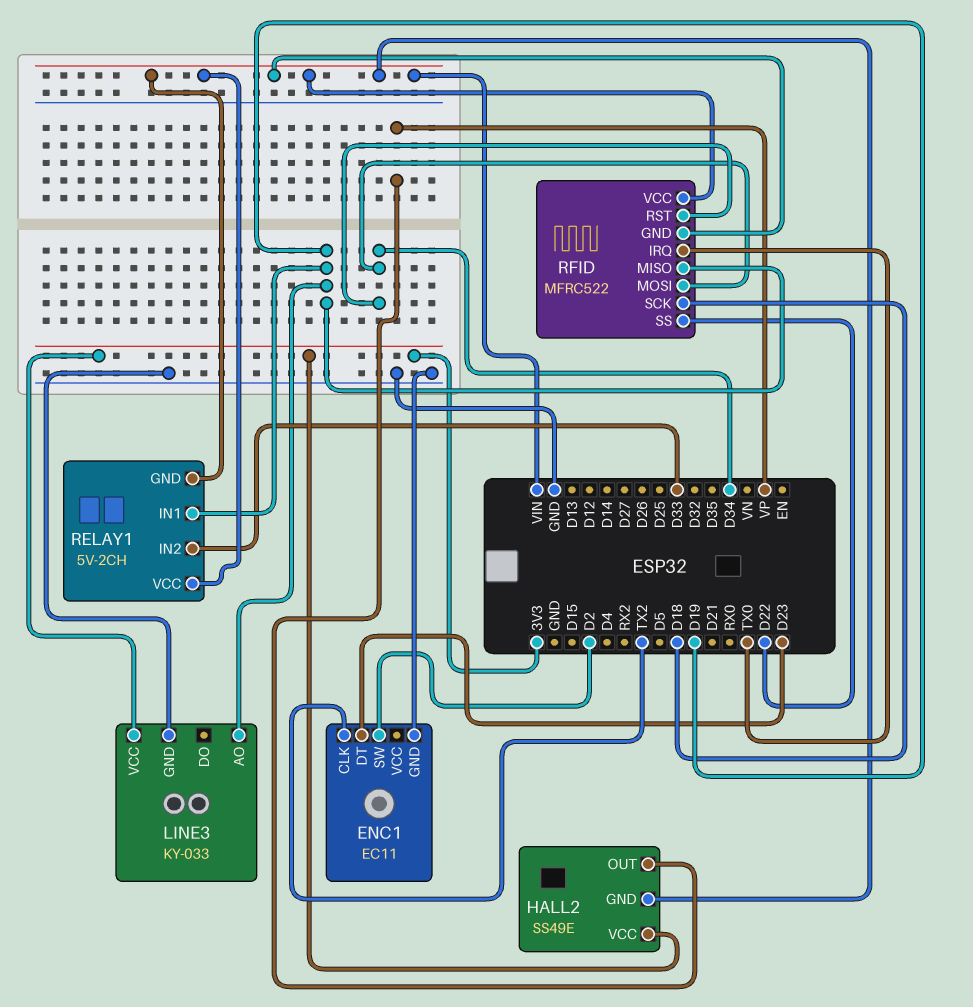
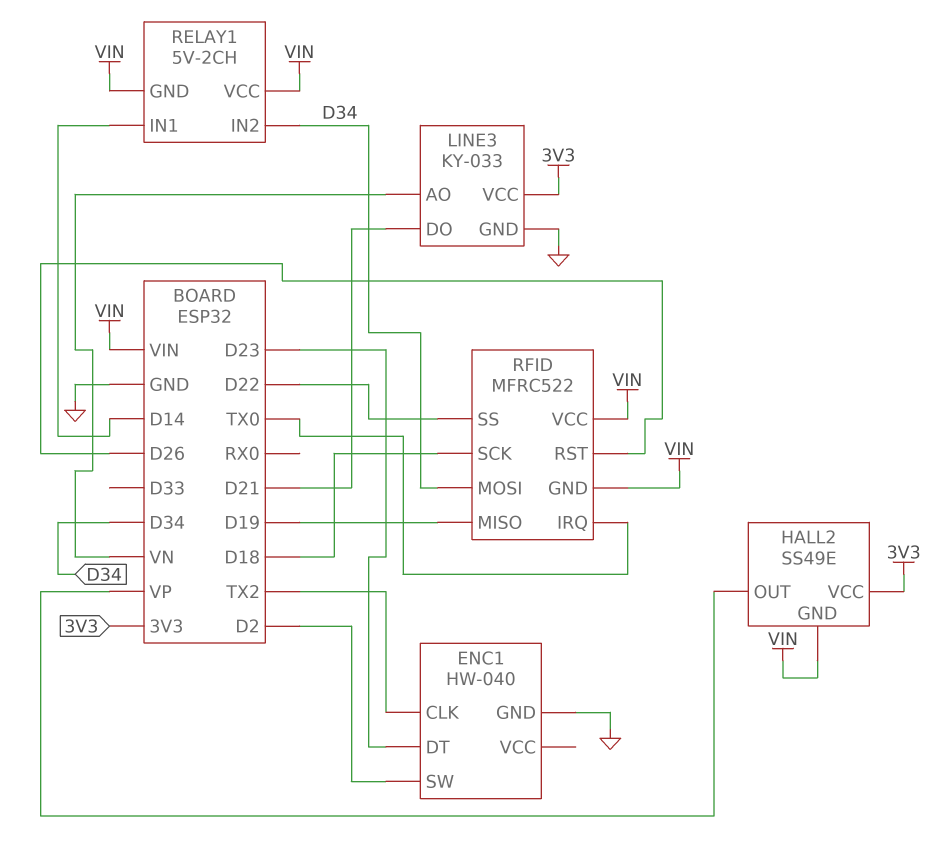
ENC1: EC11 -> HW-040
LINE3 pin AO: D19 -> VN
LINE3 pin DO: none -> D21
RELAY1 pin IN1: D19 -> D14
RELAY1 pin IN2: D33 -> D34
RFID pin RST: D34 -> D26

